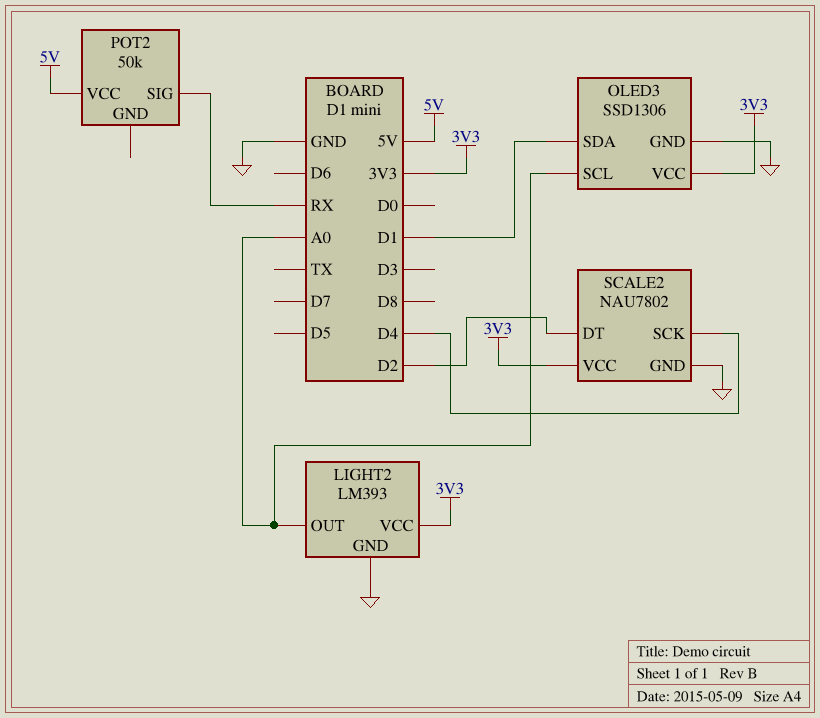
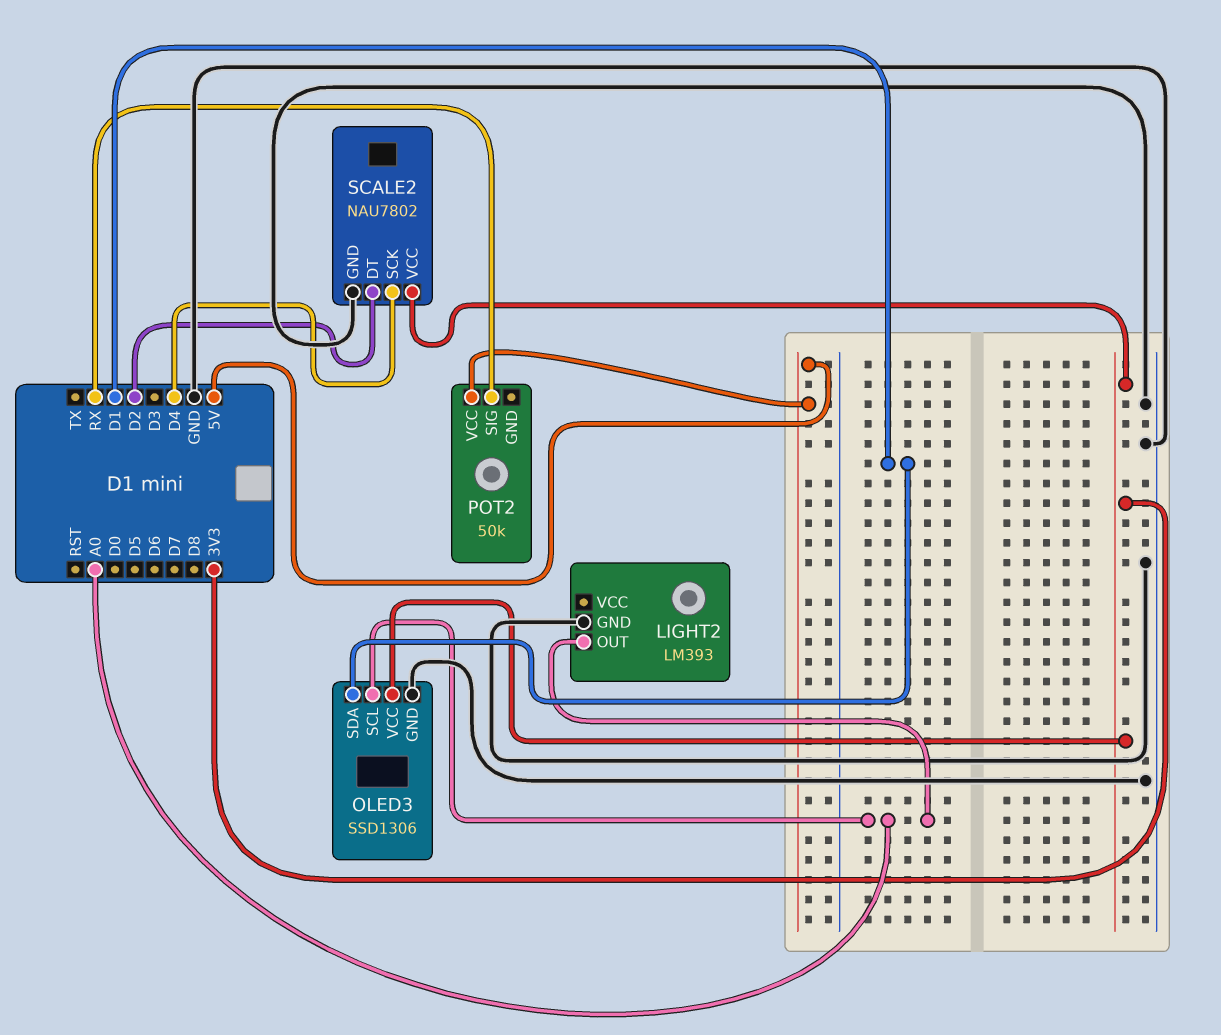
LIGHT2 pin VCC: 3V3 -> none

